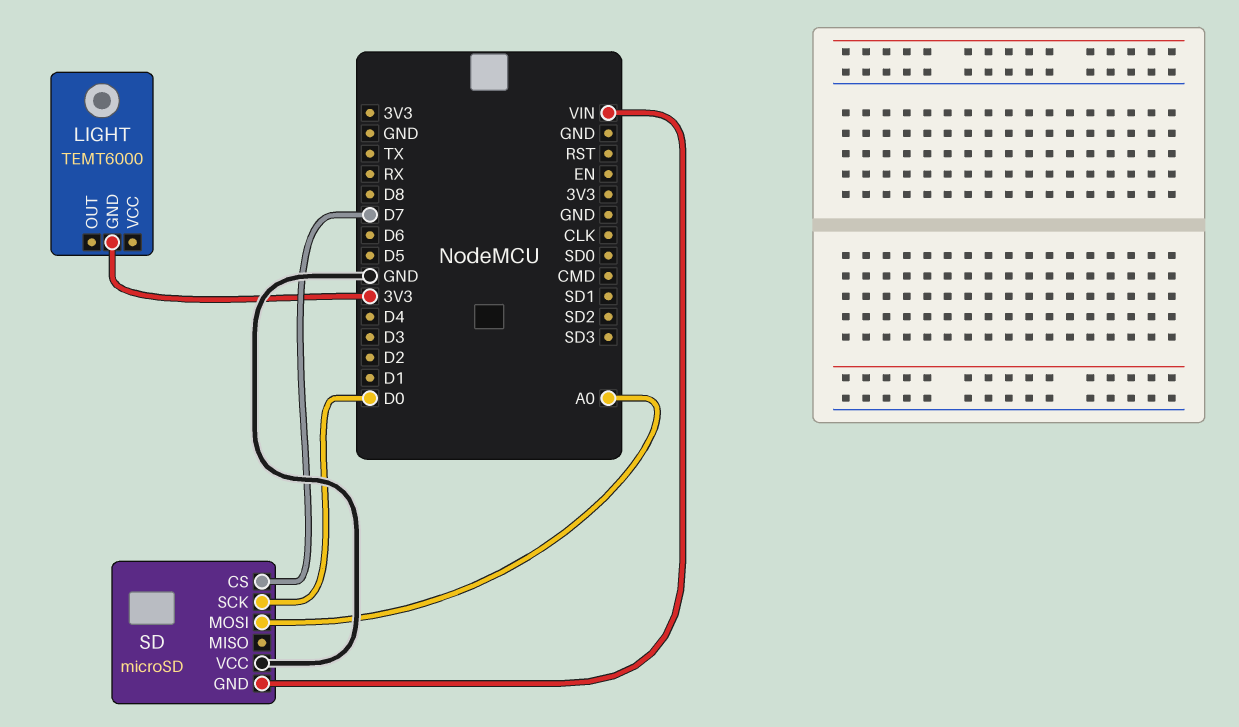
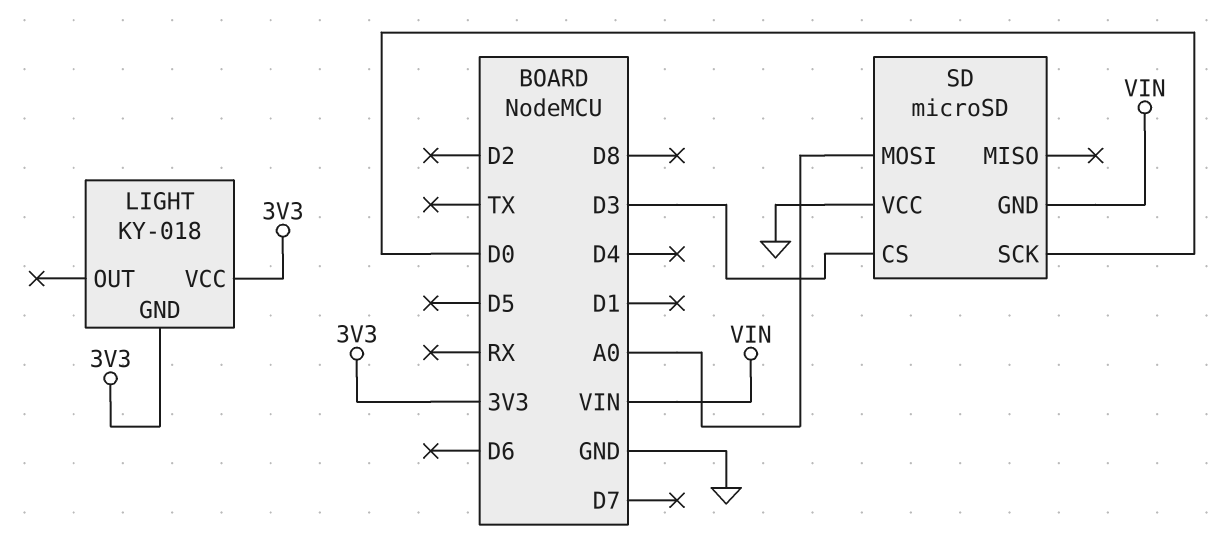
LIGHT: TEMT6000 -> KY-018
LIGHT pin VCC: none -> 3V3
SD pin CS: D7 -> D3

